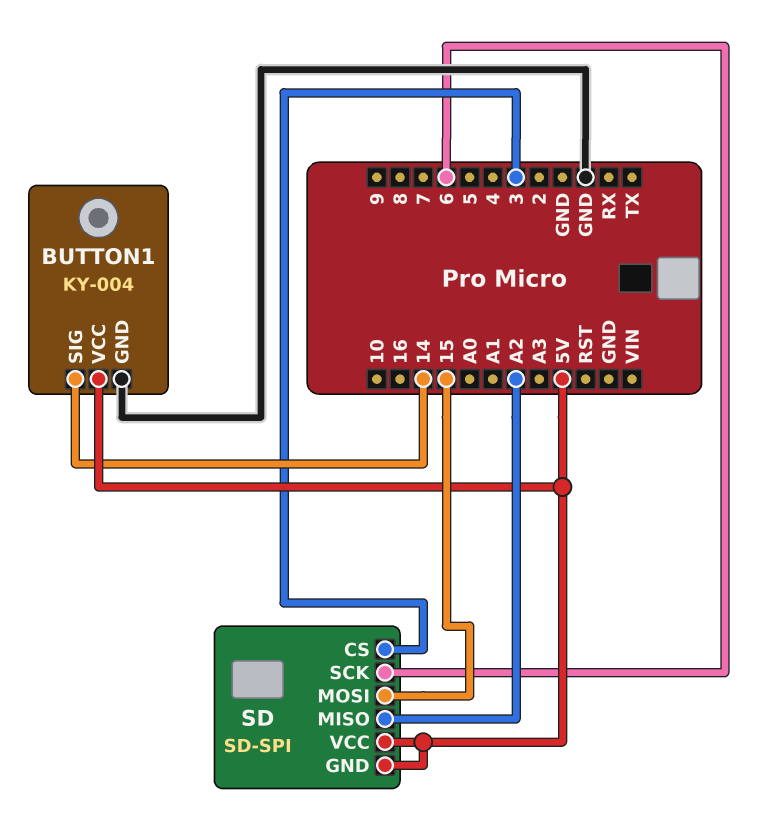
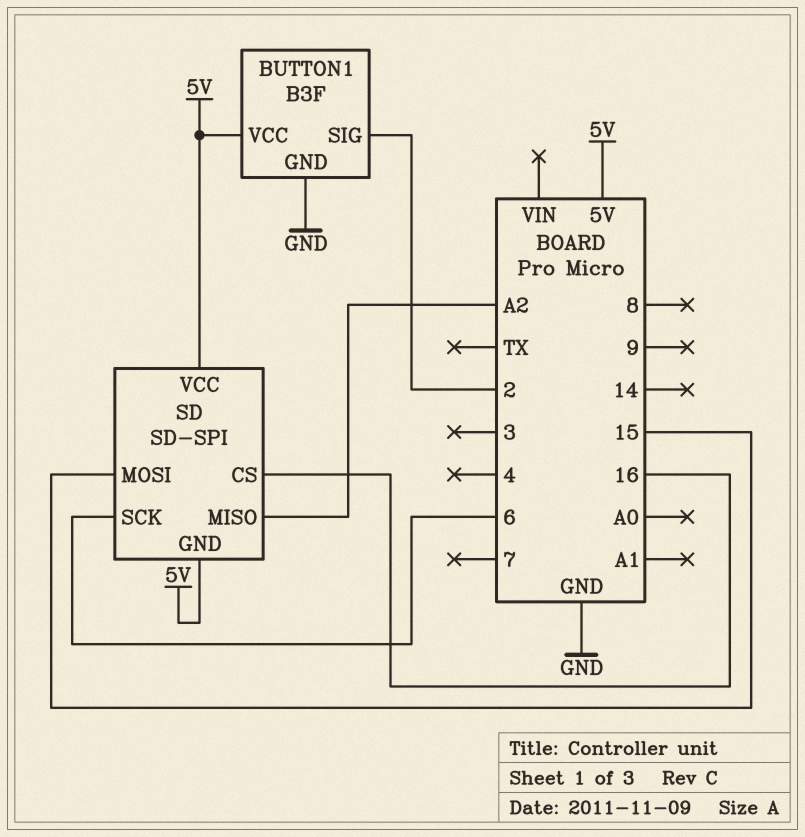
BUTTON1: KY-004 -> B3F
BUTTON1 pin SIG: 14 -> 2
SD pin CS: 3 -> 16

